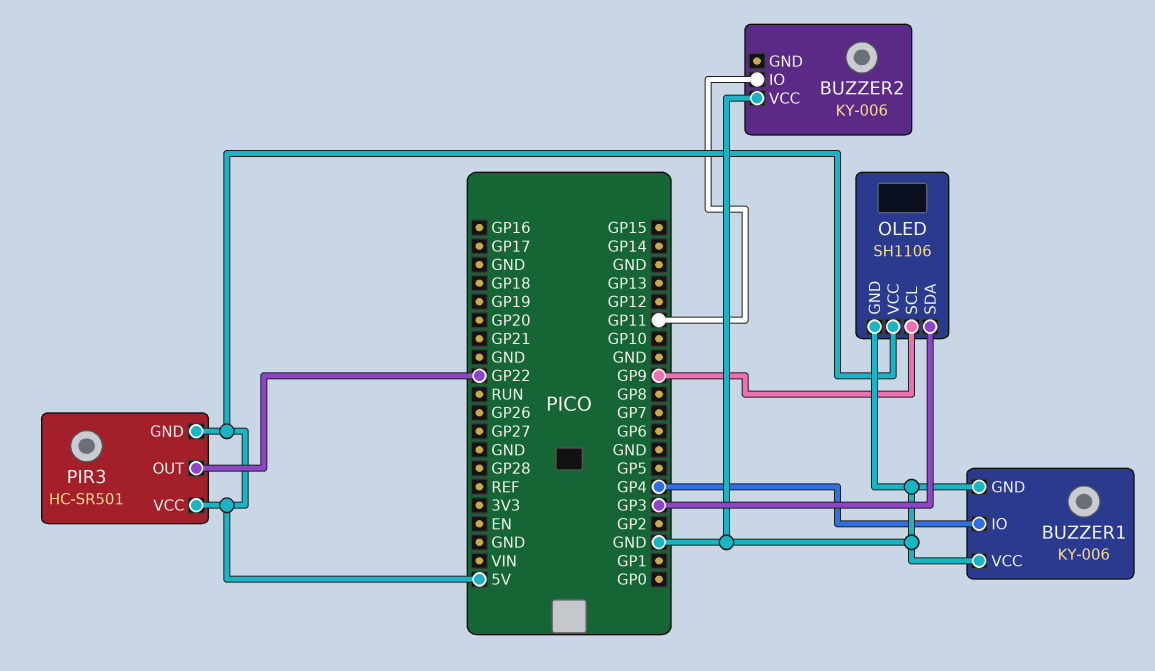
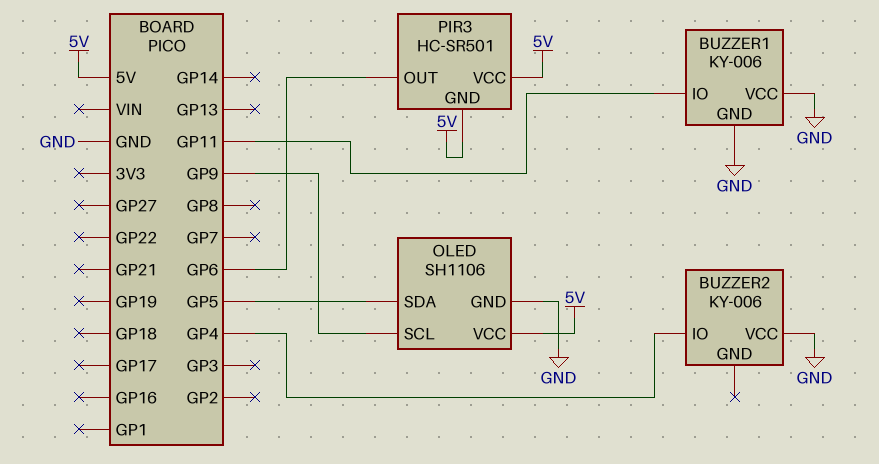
BUZZER1 pin IO: GP4 -> GP11
BUZZER2 pin IO: GP11 -> GP4
OLED pin SDA: GP3 -> GP5
PIR3 pin OUT: GP22 -> GP6

